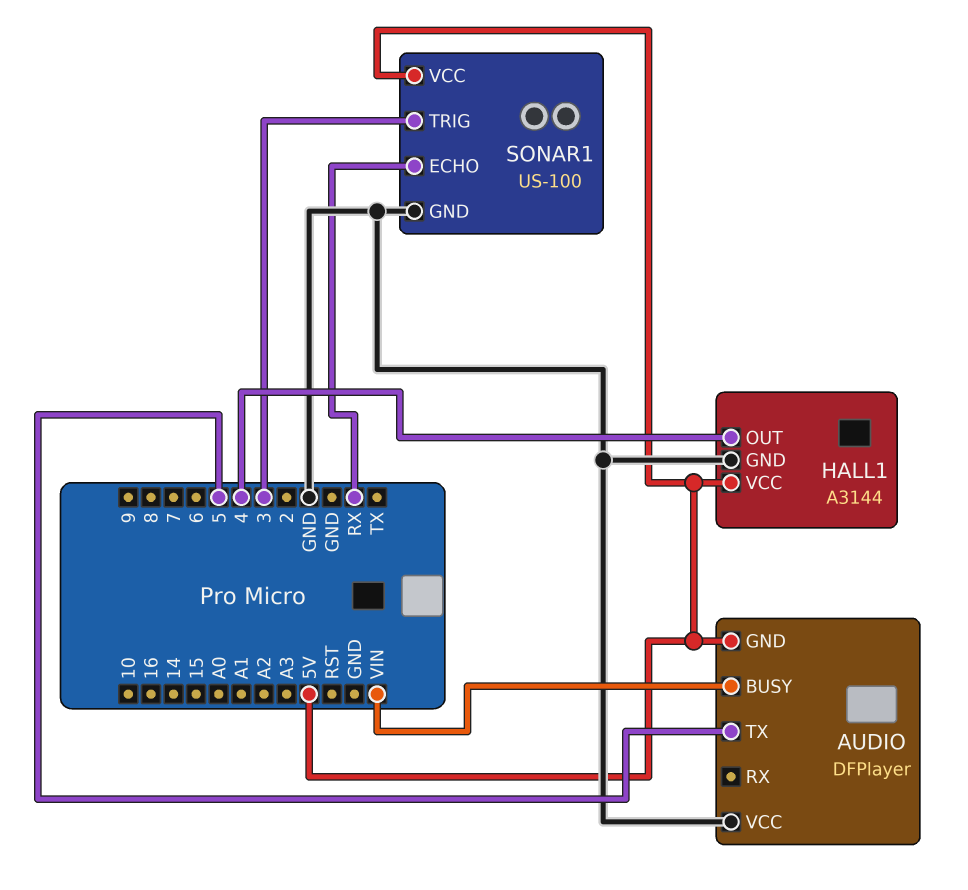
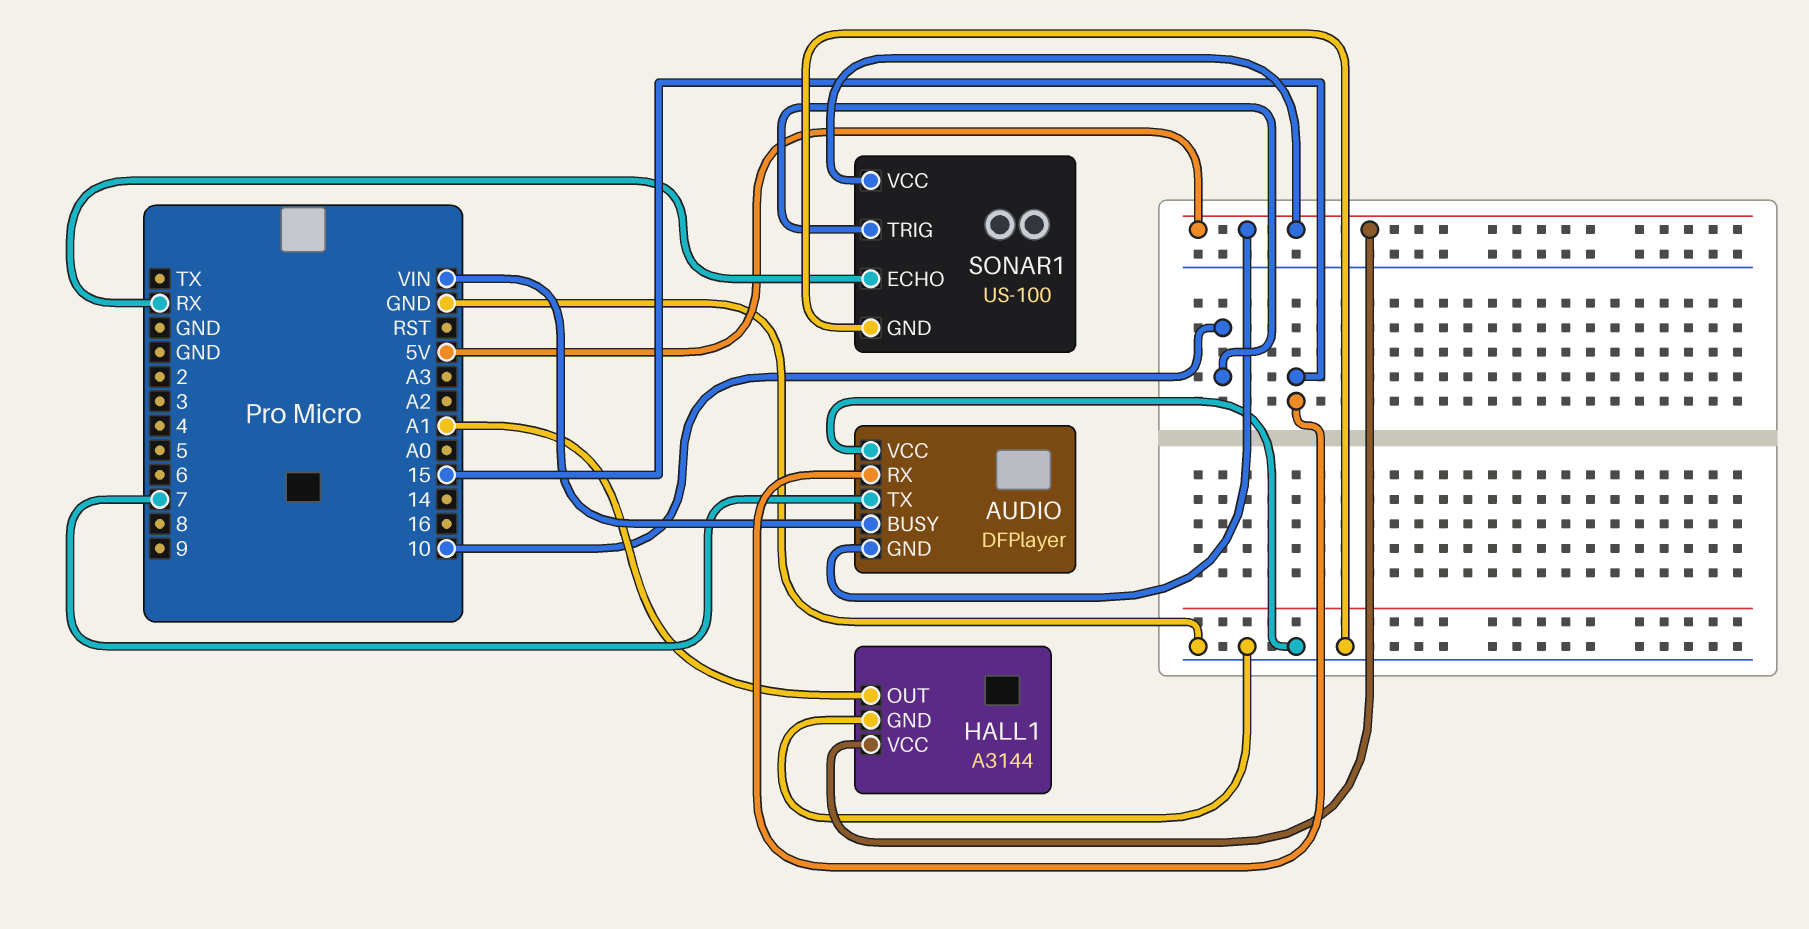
AUDIO pin RX: none -> 15
AUDIO pin TX: 5 -> 7
HALL1 pin OUT: 4 -> A1
SONAR1 pin TRIG: 3 -> 10

